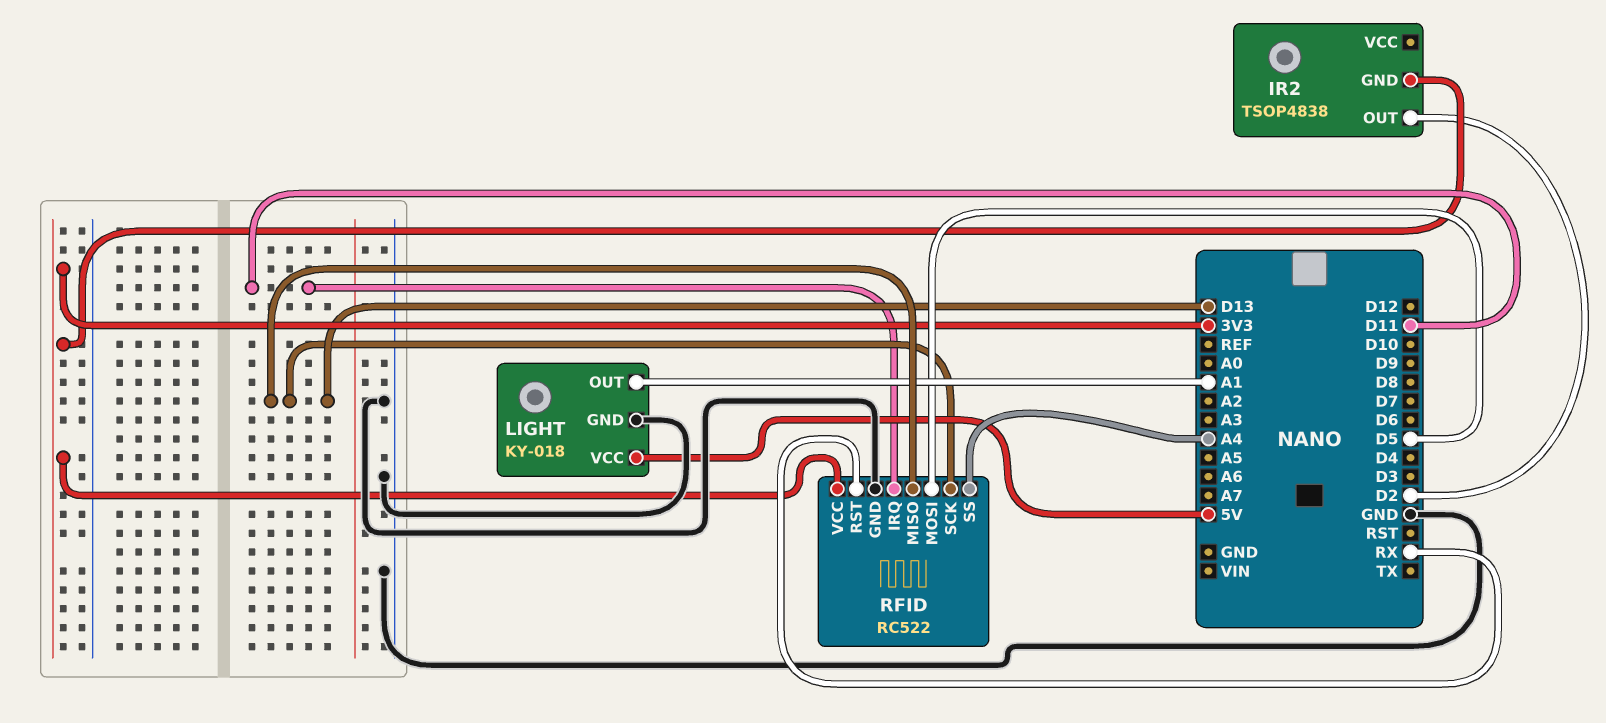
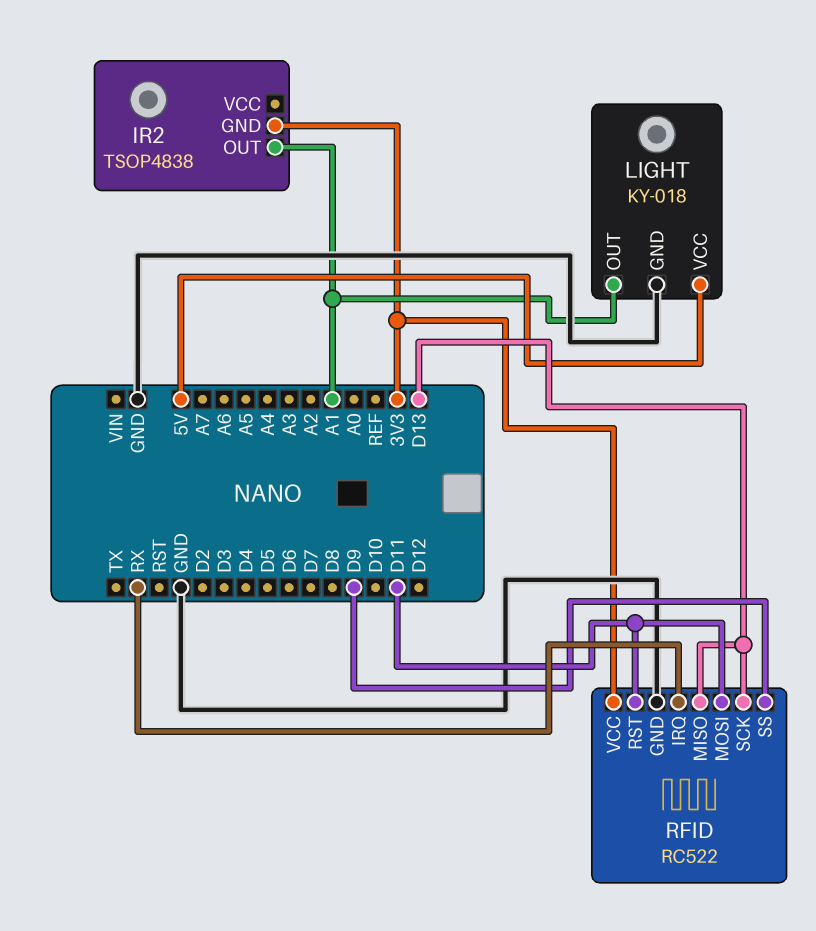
IR2 pin OUT: D2 -> A1
RFID pin IRQ: D11 -> RX
RFID pin MOSI: D5 -> D11
RFID pin RST: RX -> D11
RFID pin SS: A4 -> D9

